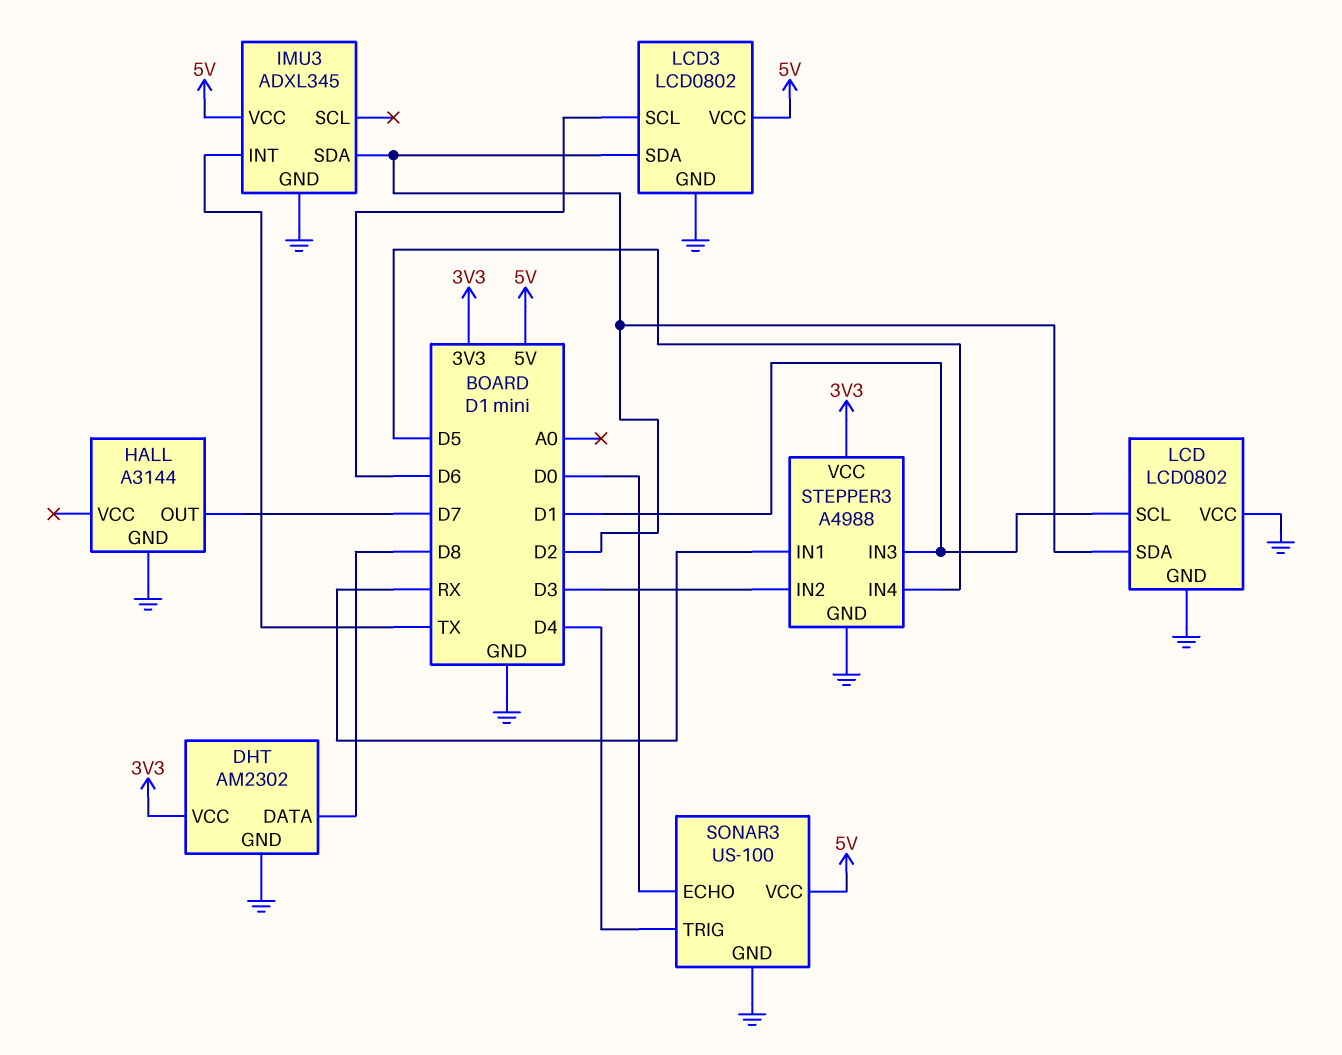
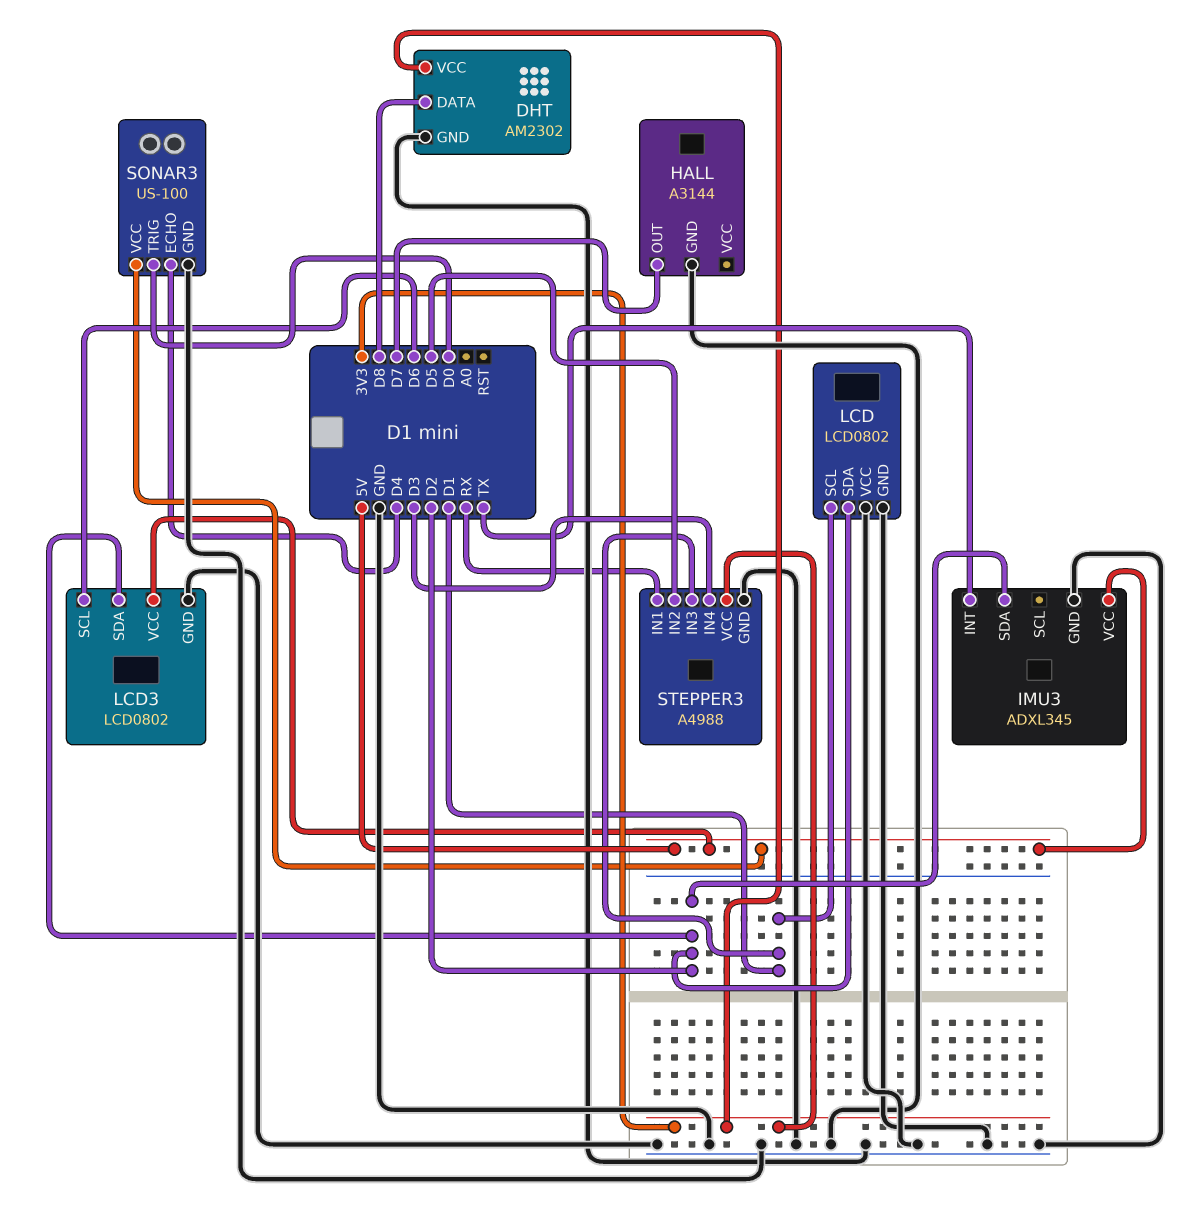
SONAR3 pin ECHO: D0 -> D4
SONAR3 pin TRIG: D4 -> D0
STEPPER3 pin IN2: D3 -> D5
STEPPER3 pin IN4: D5 -> D3

